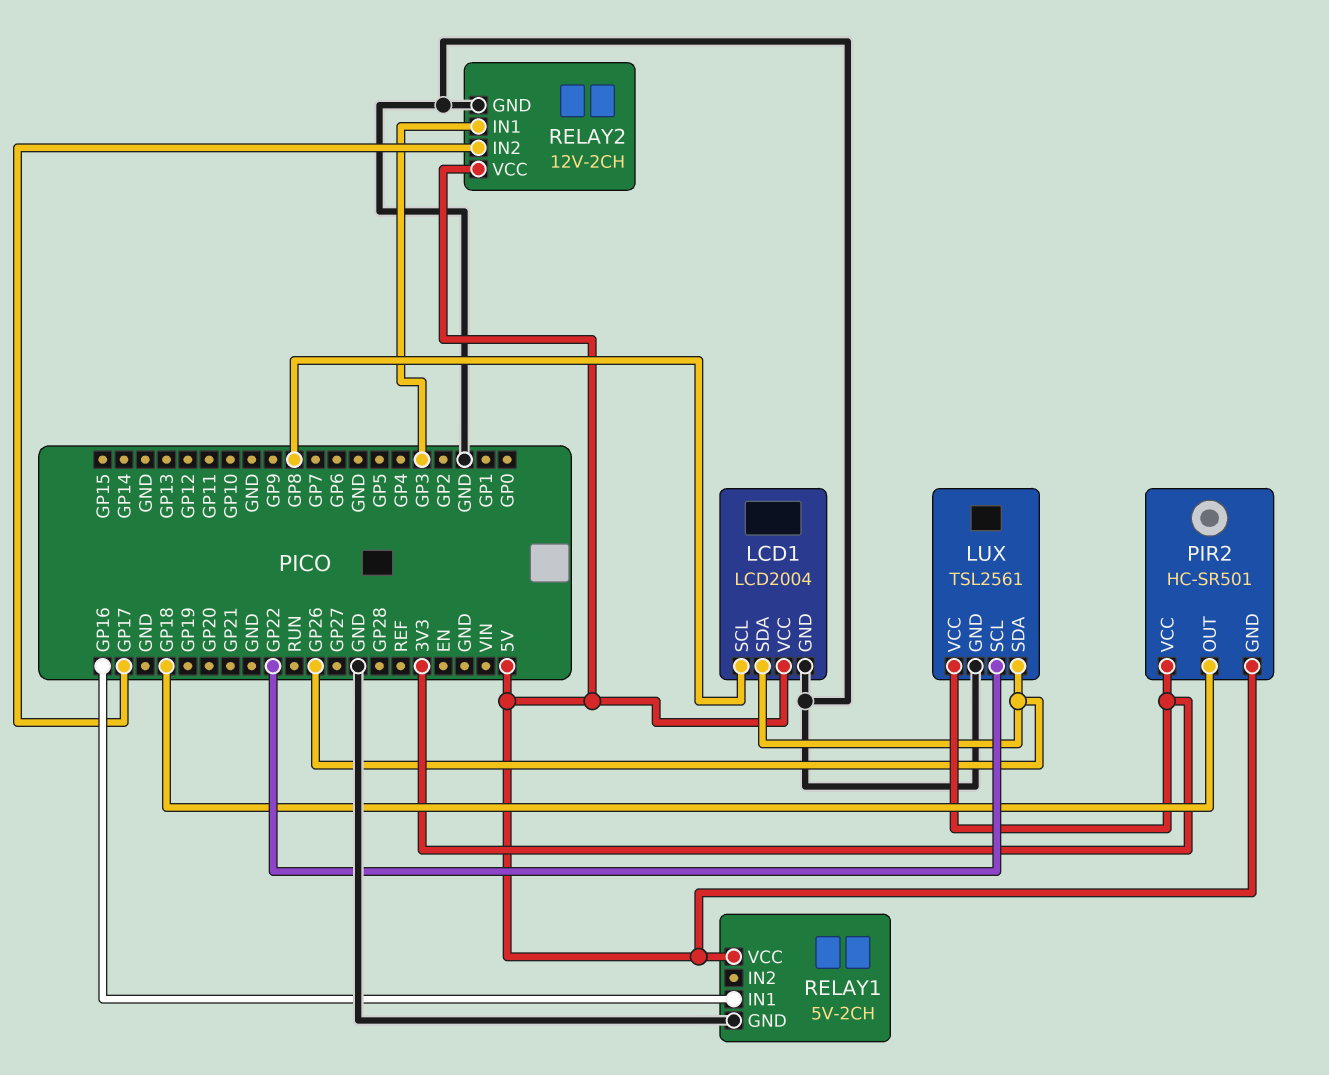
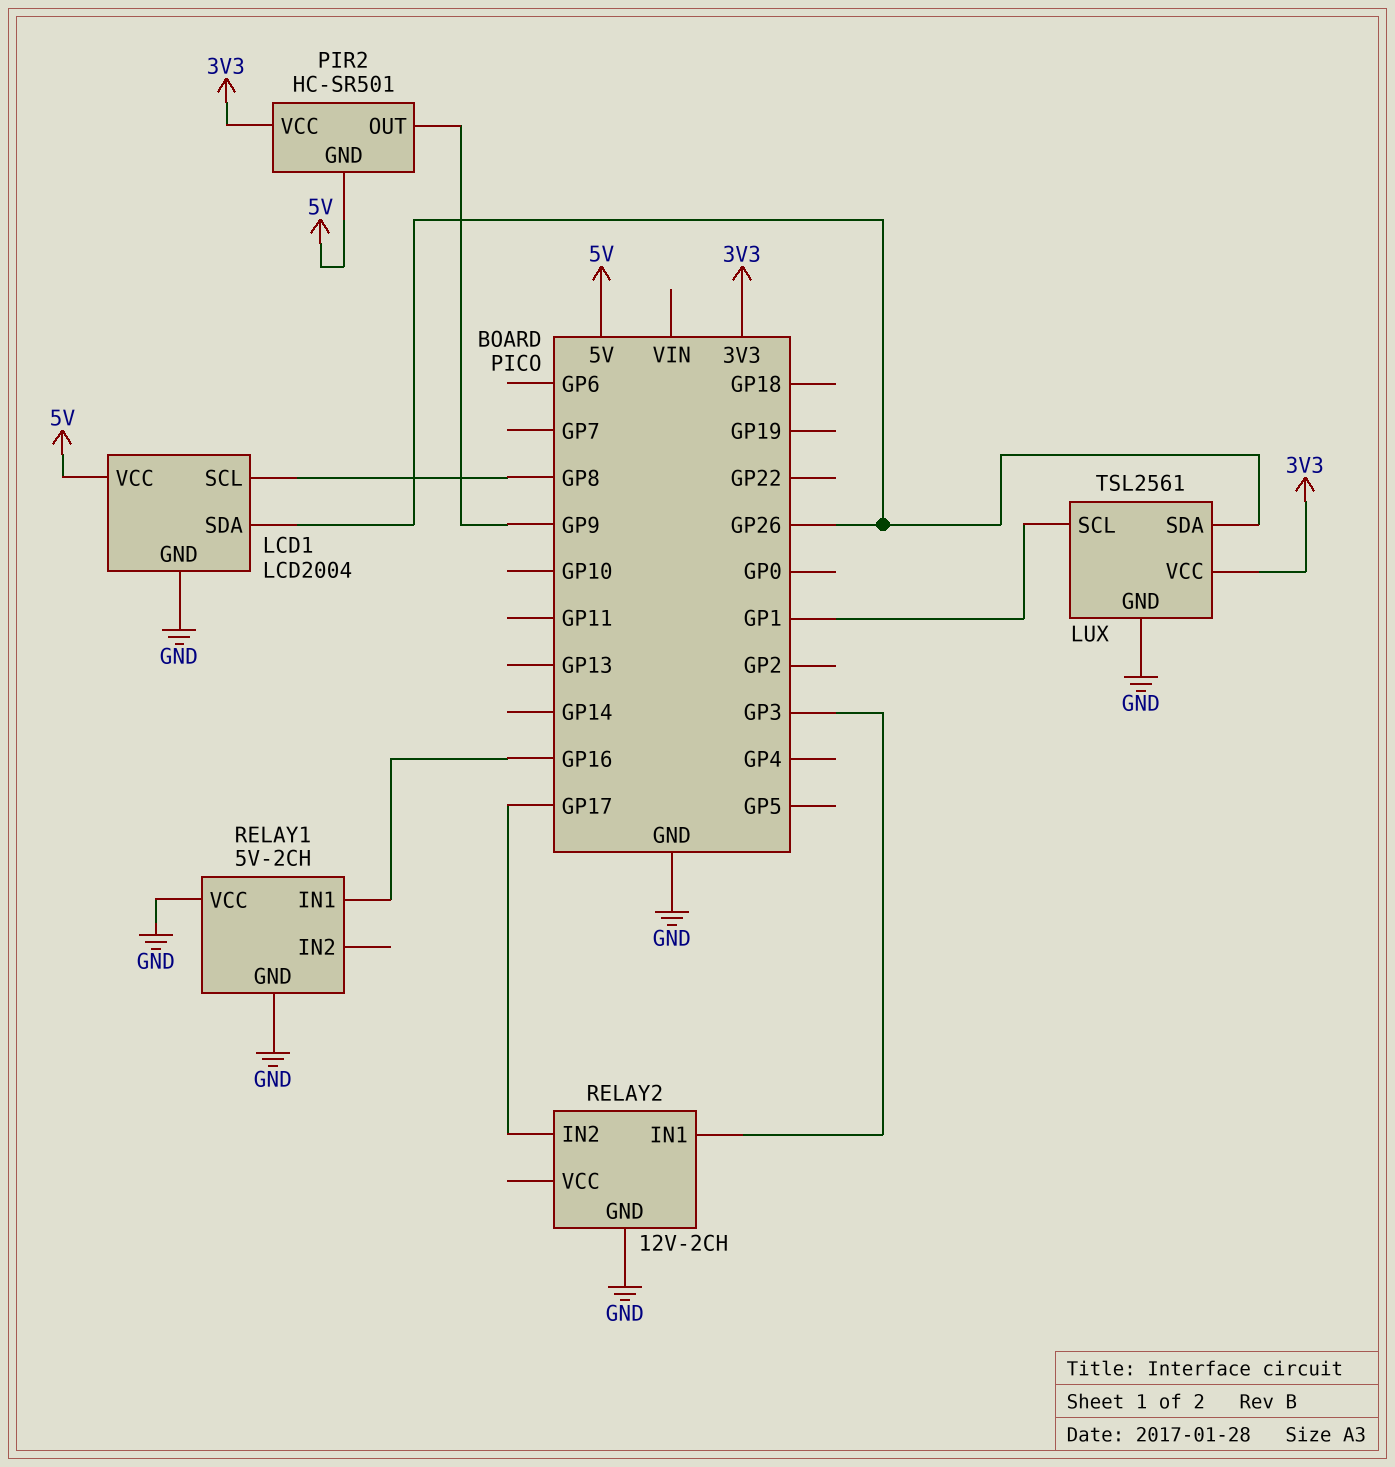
LUX pin SCL: GP22 -> GP1
PIR2 pin OUT: GP18 -> GP9
RELAY1 pin VCC: 5V -> GND
RELAY2 pin VCC: 5V -> none

